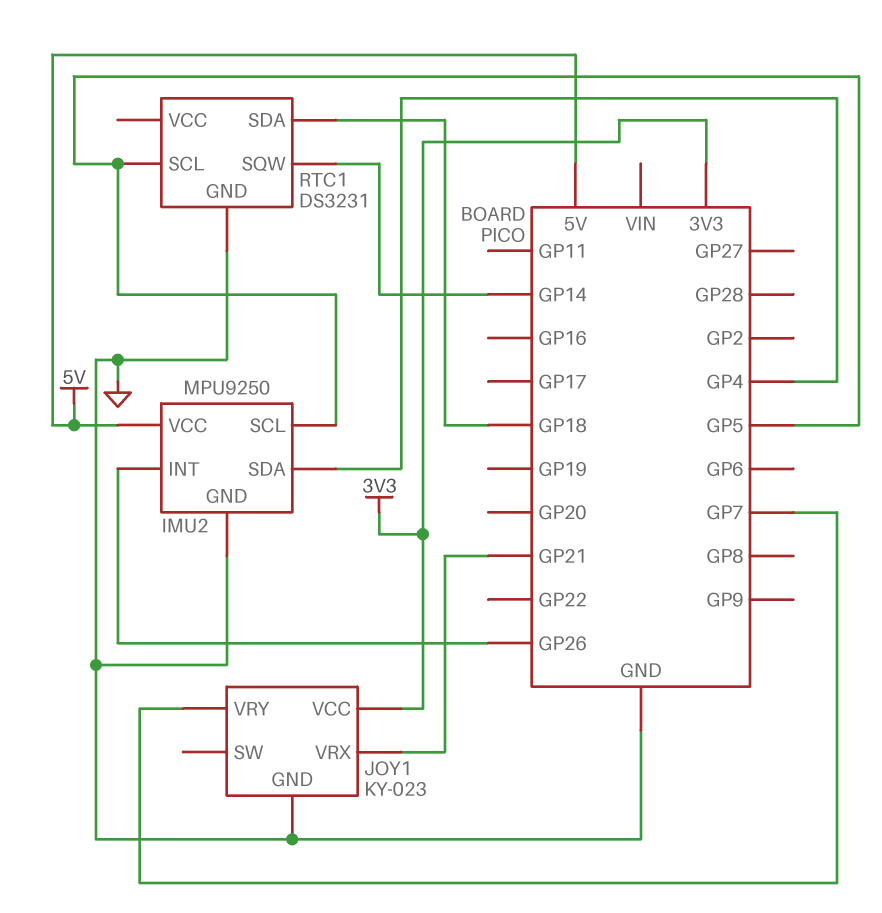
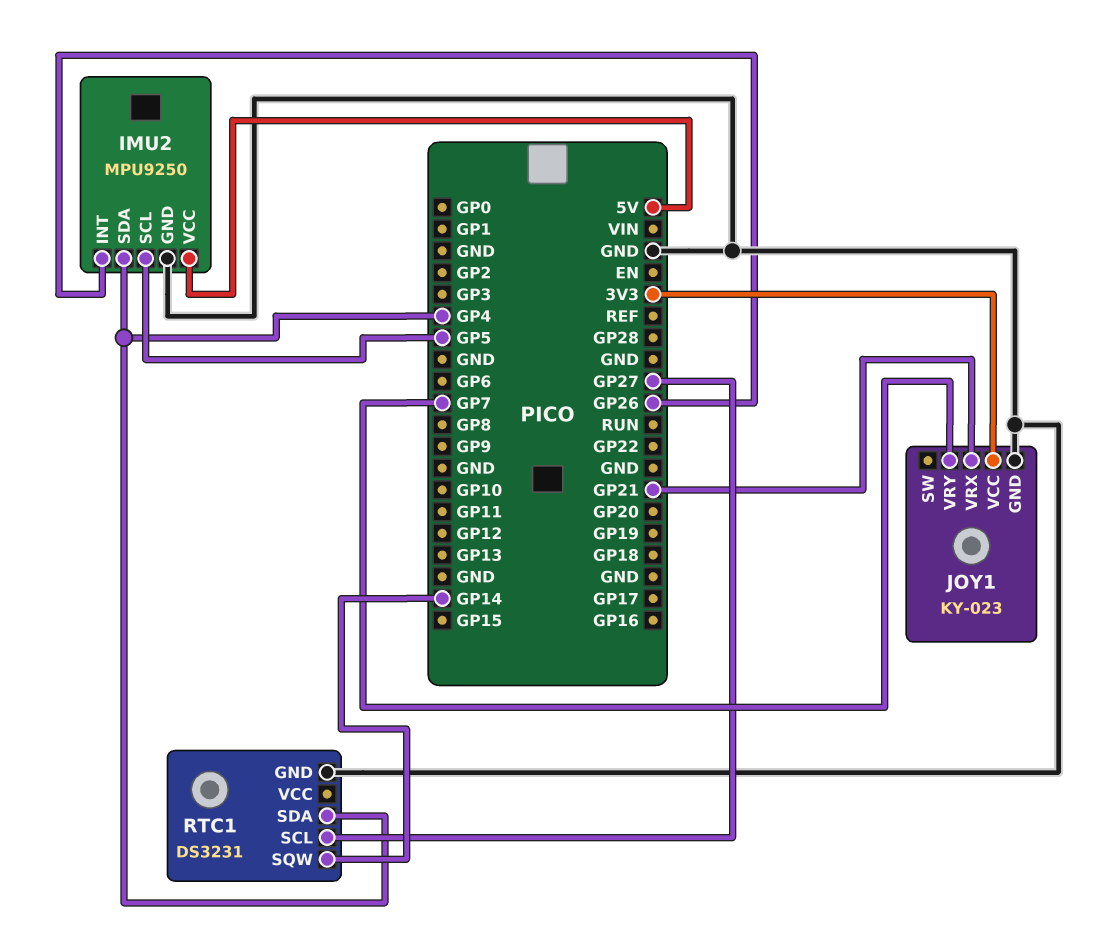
RTC1 pin SCL: GP5 -> GP27
RTC1 pin SDA: GP18 -> GP4

